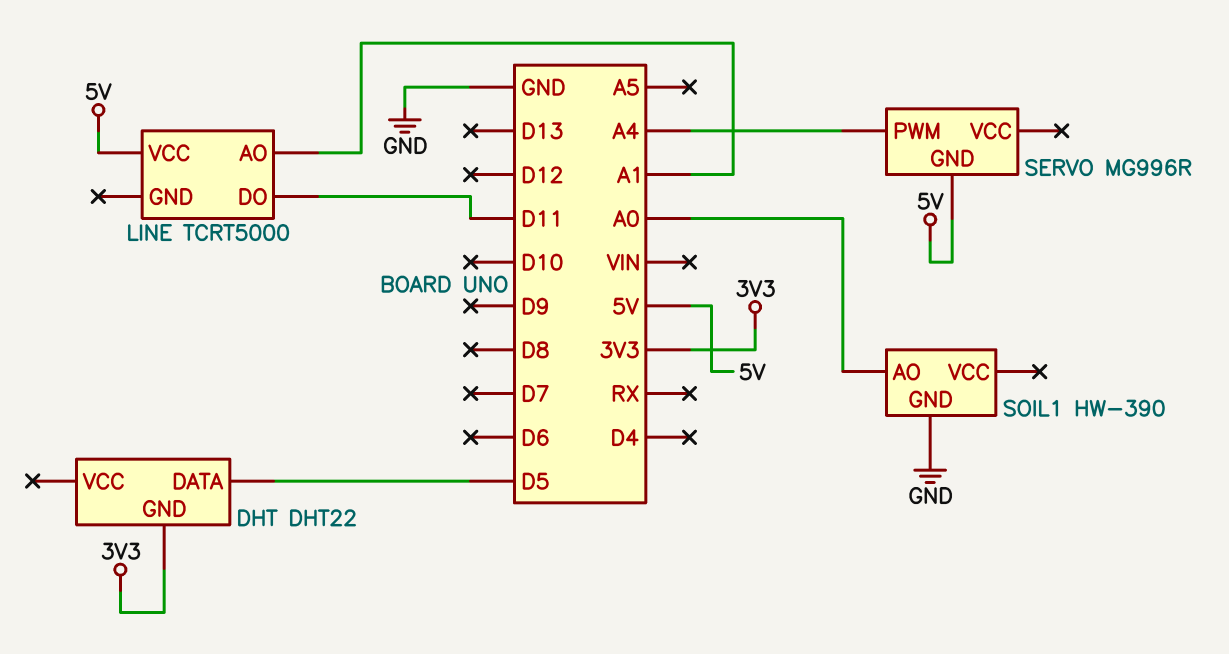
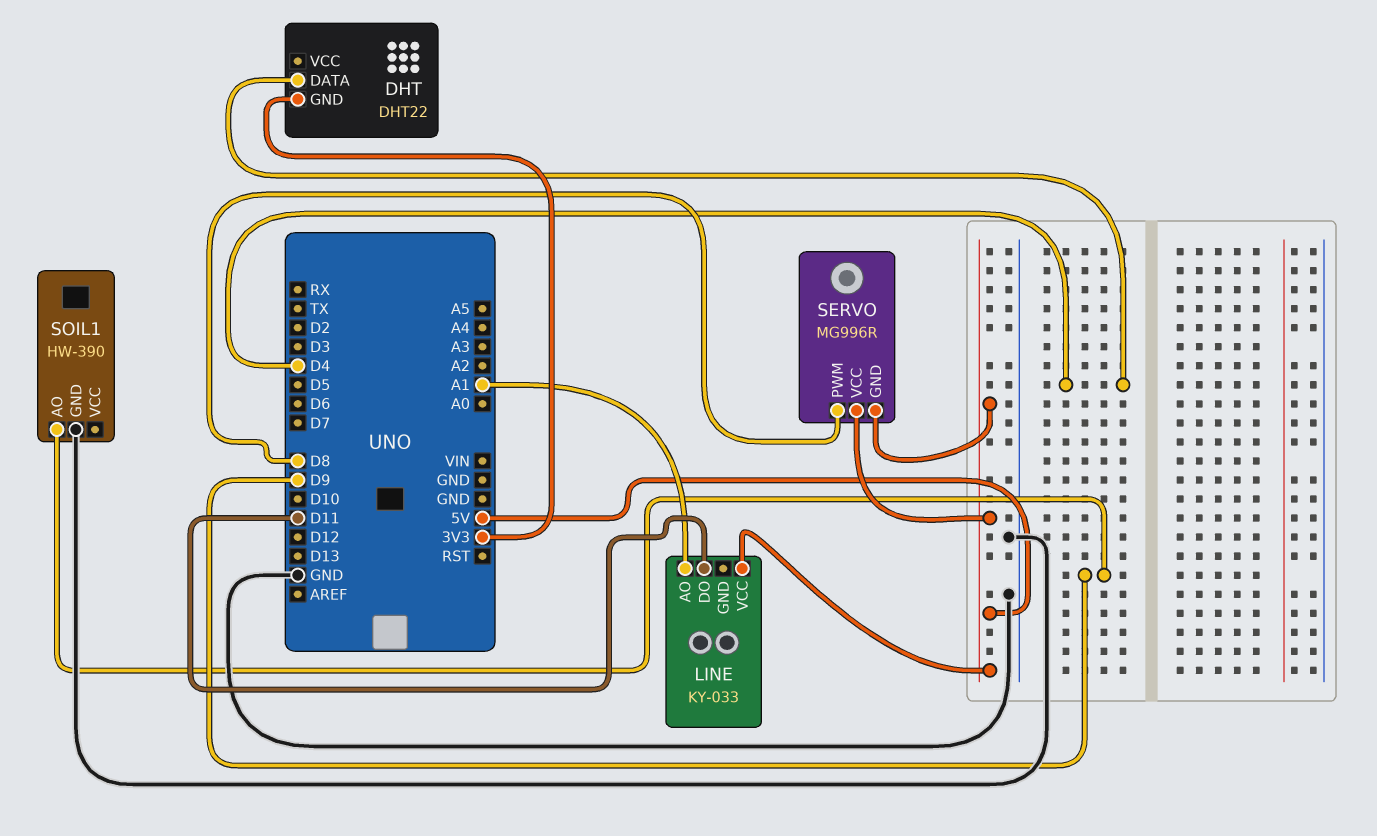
DHT pin DATA: D5 -> D4
LINE: TCRT5000 -> KY-033
SERVO pin PWM: A4 -> D8
SERVO pin VCC: none -> 5V
SOIL1 pin AO: A0 -> D9

